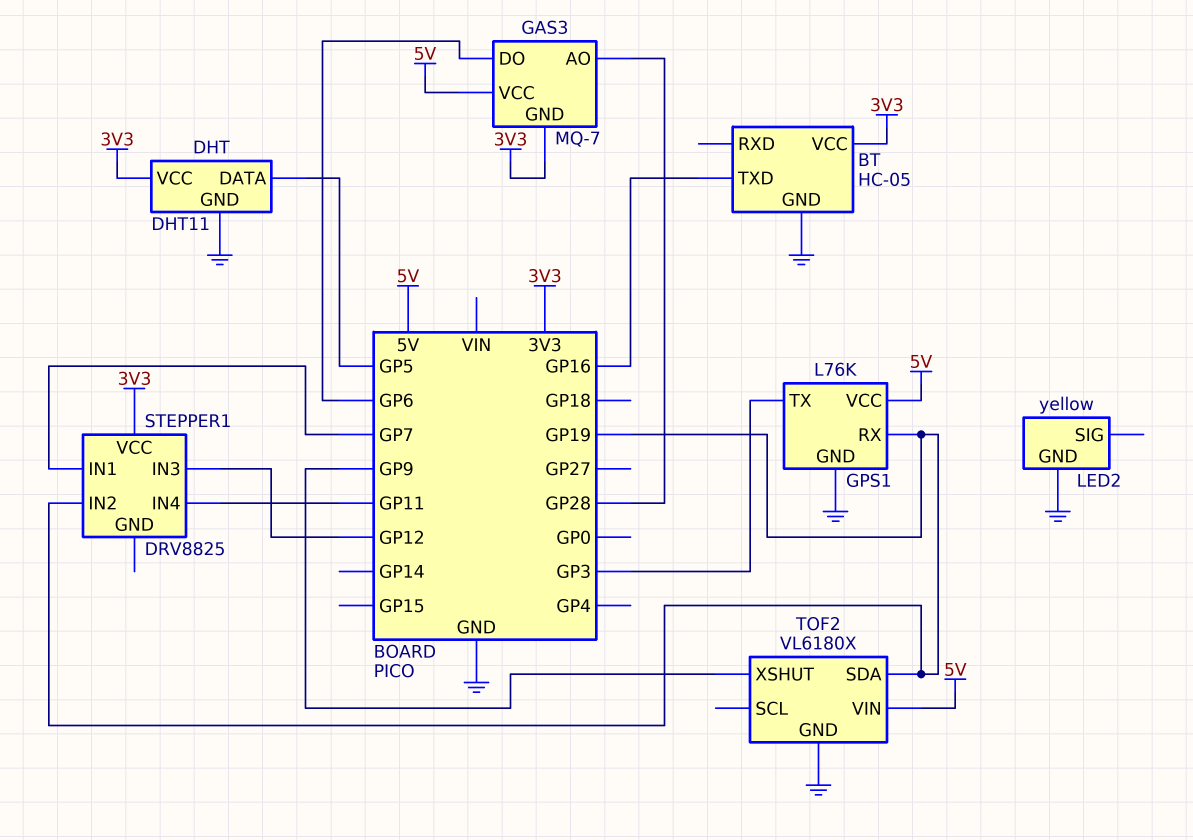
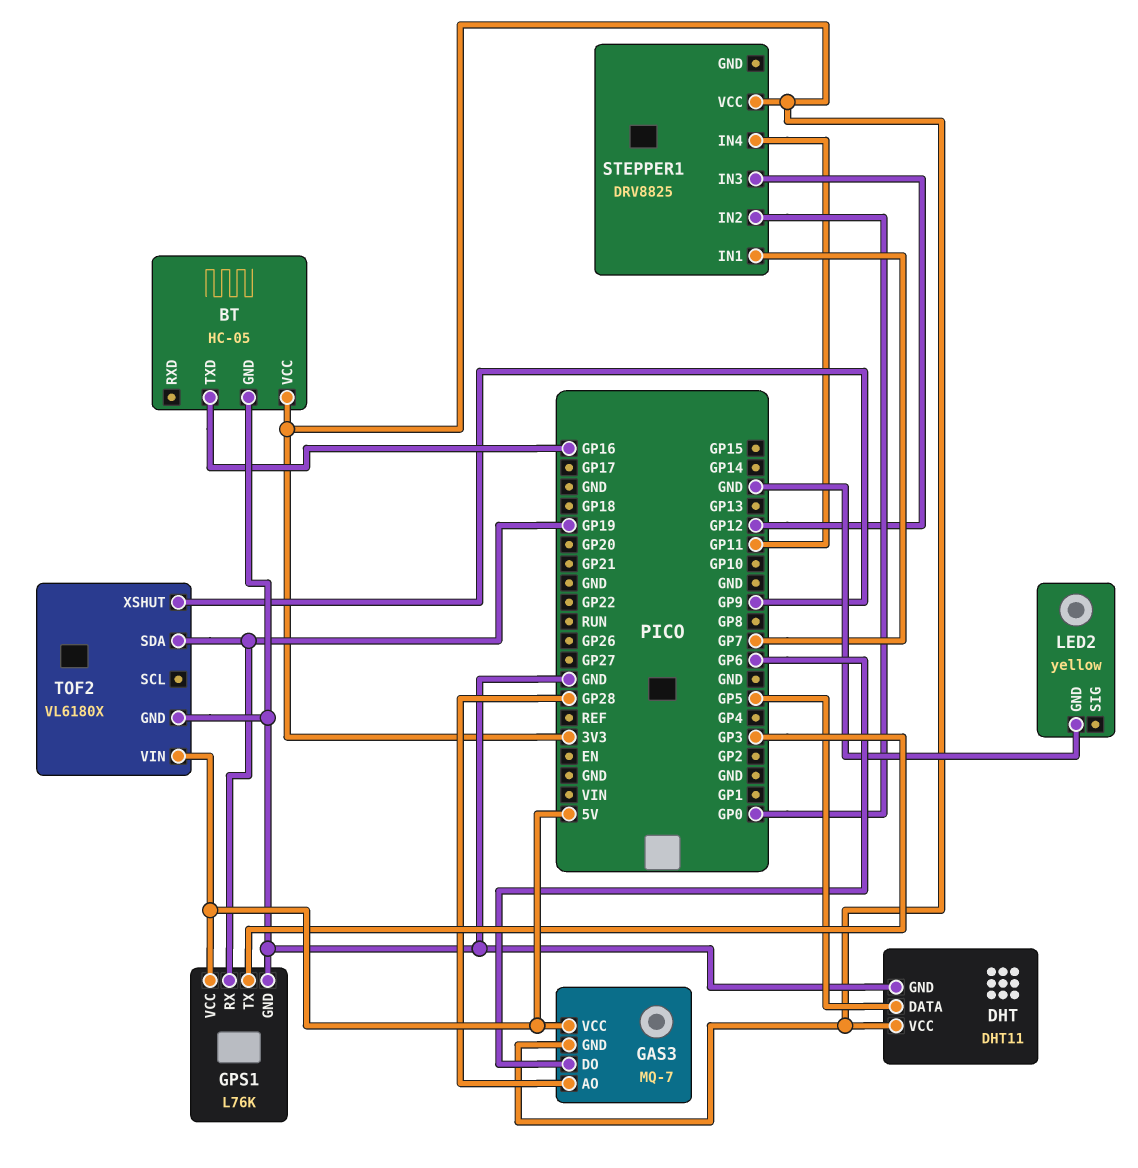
STEPPER1 pin IN2: GP19 -> GP0

